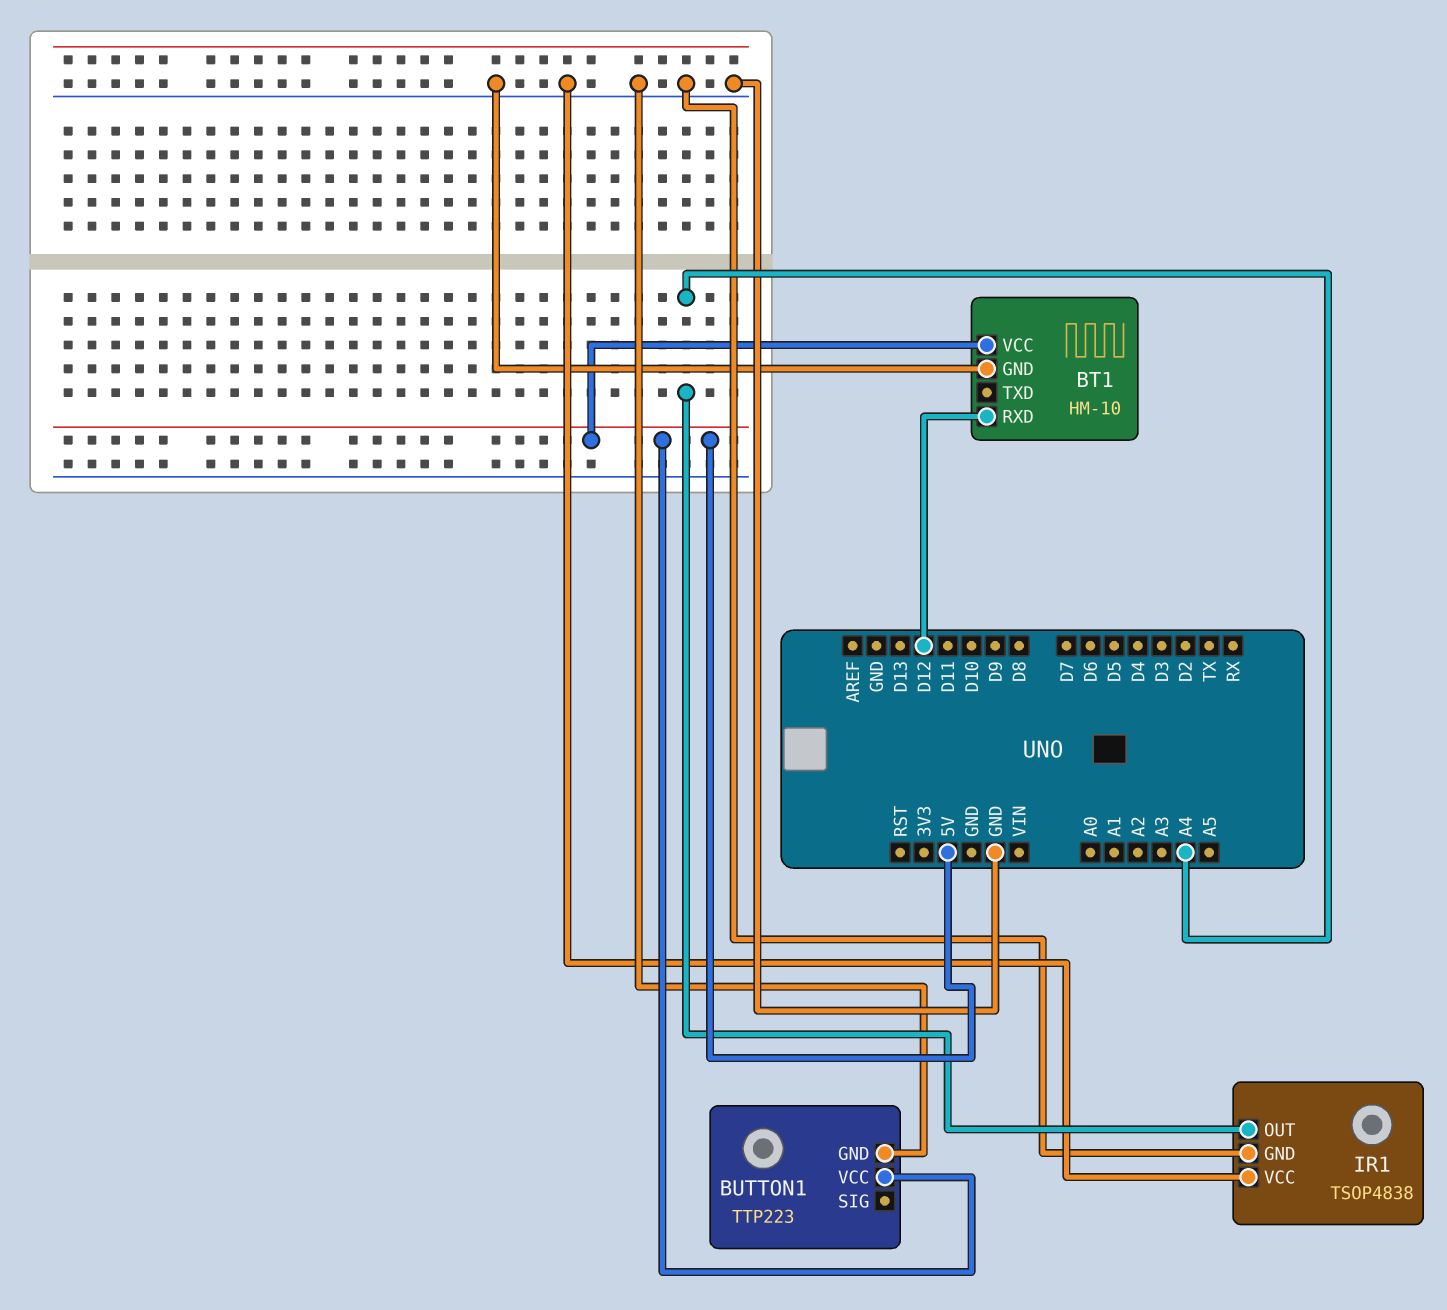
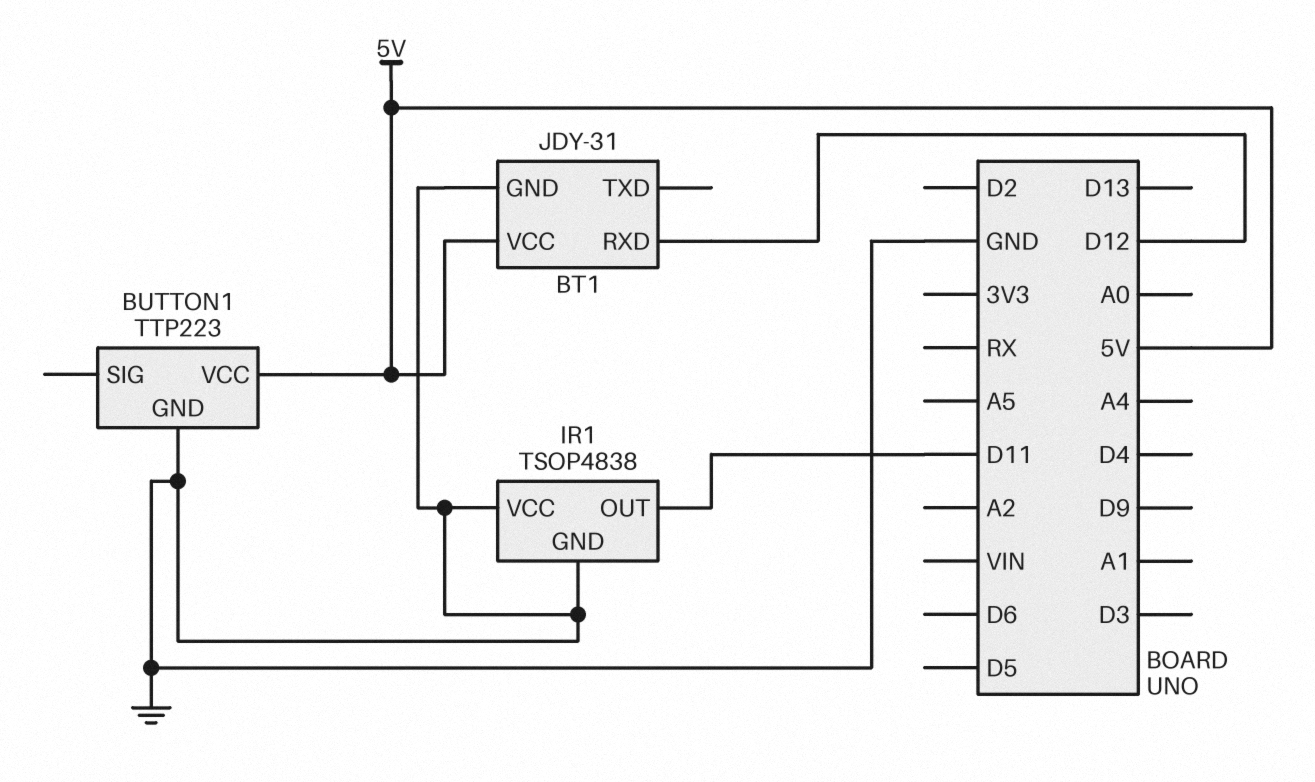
BT1: HM-10 -> JDY-31
IR1 pin OUT: A4 -> D11

